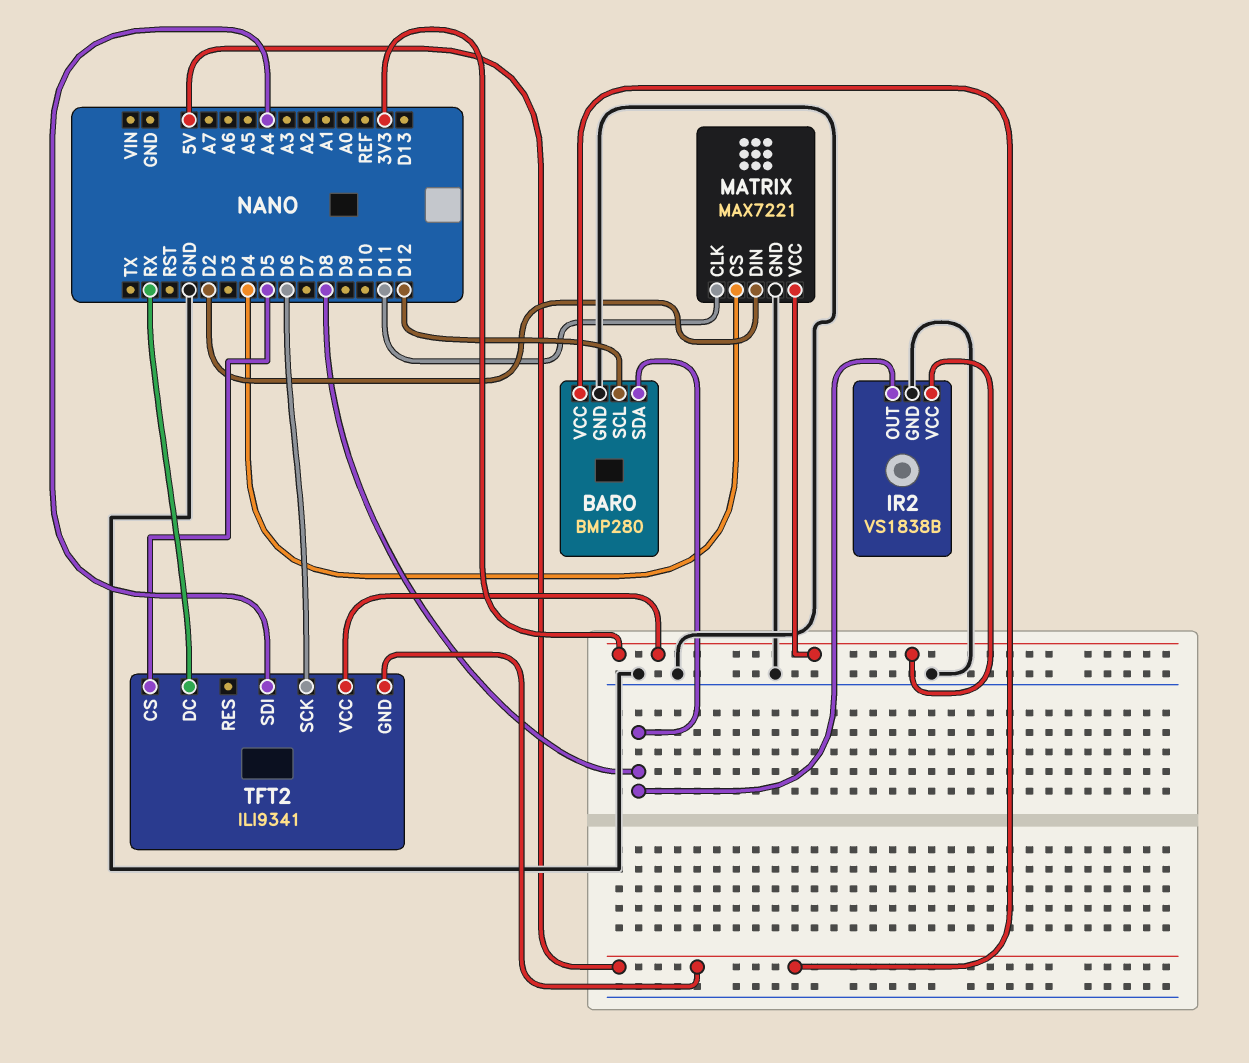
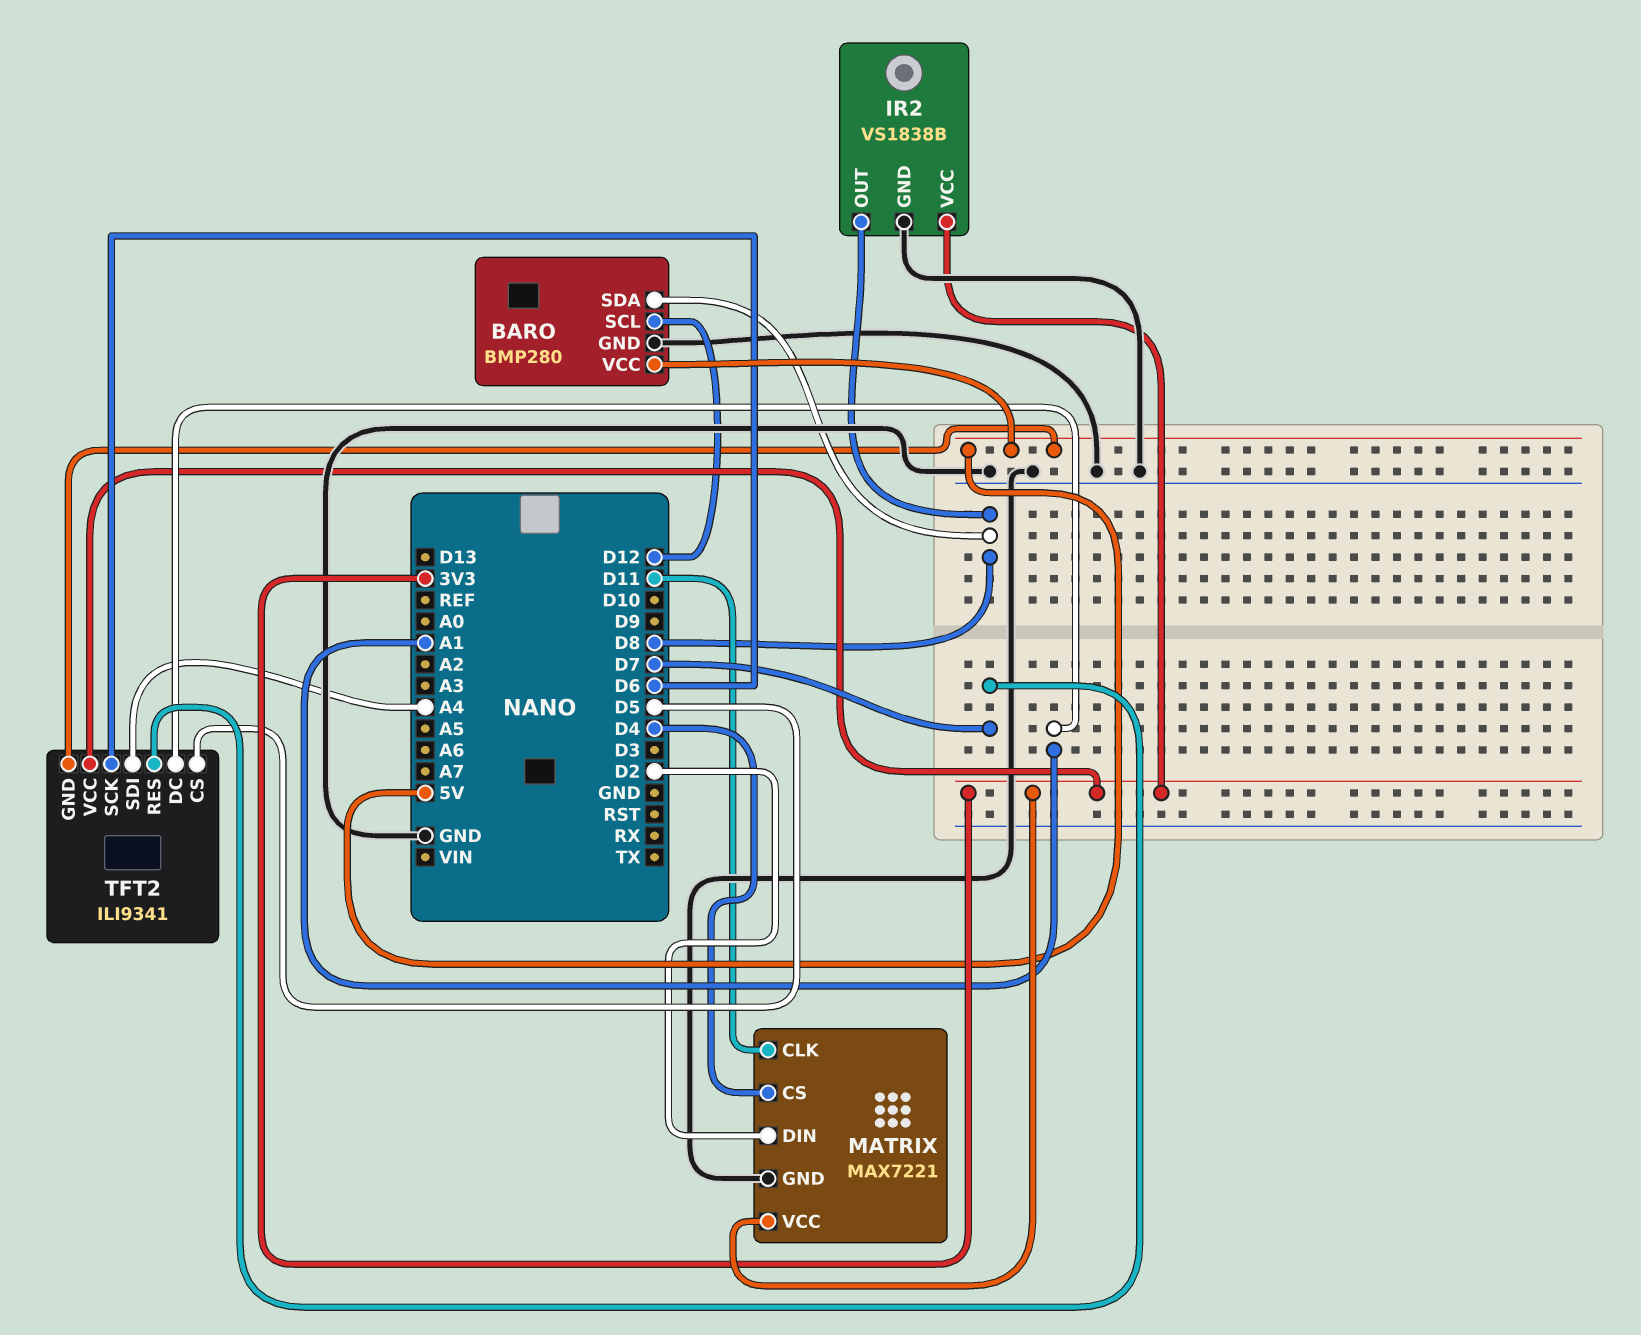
TFT2 pin DC: RX -> A1
TFT2 pin RES: none -> D7

